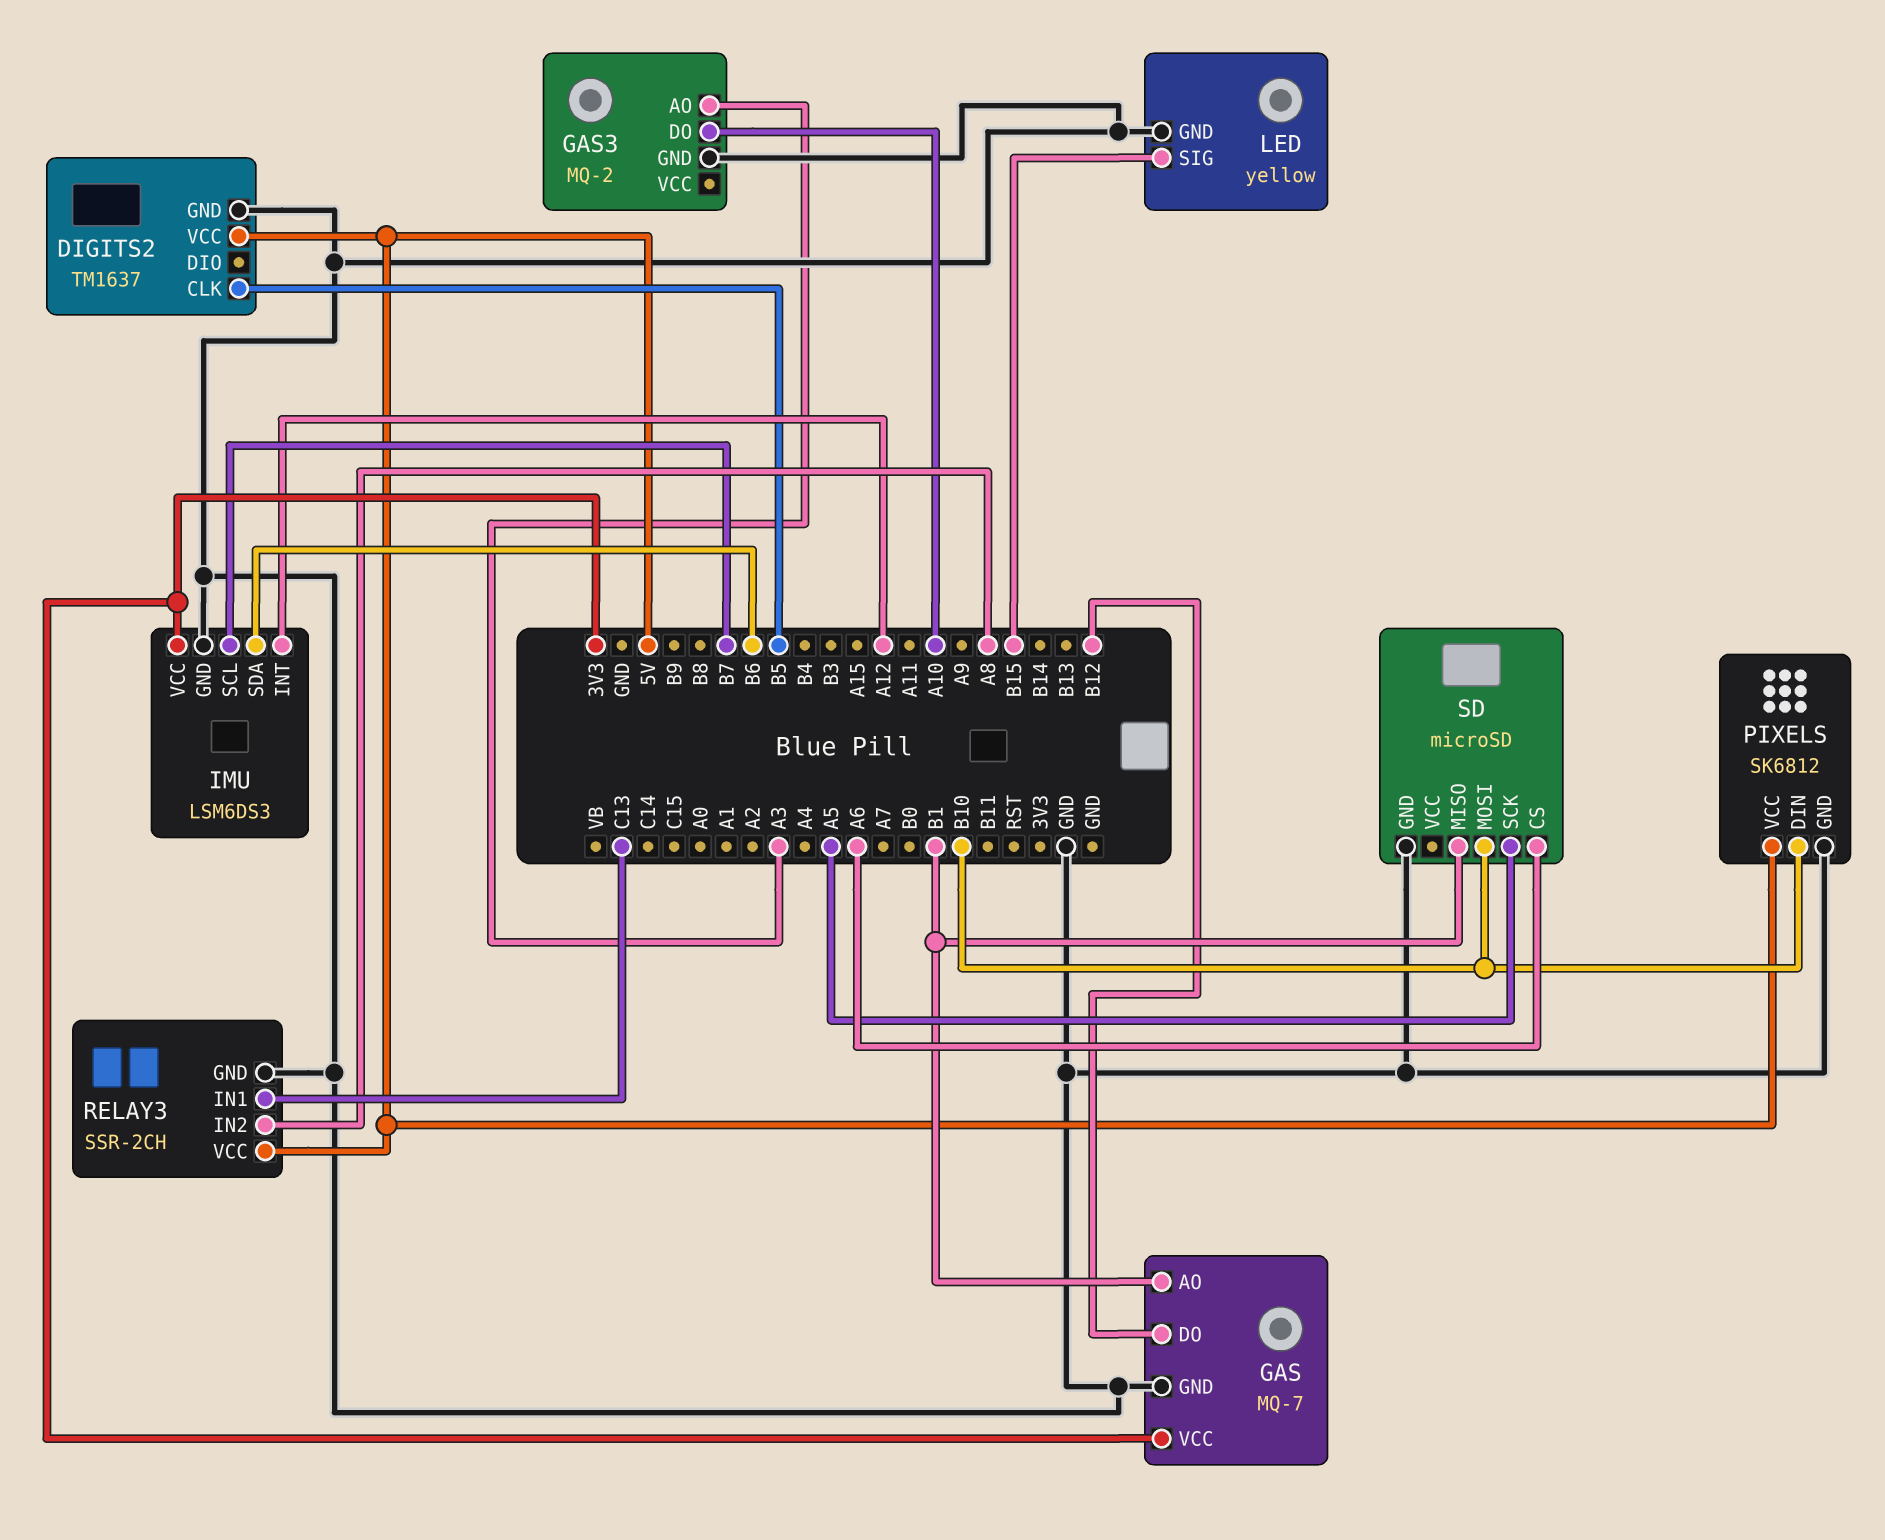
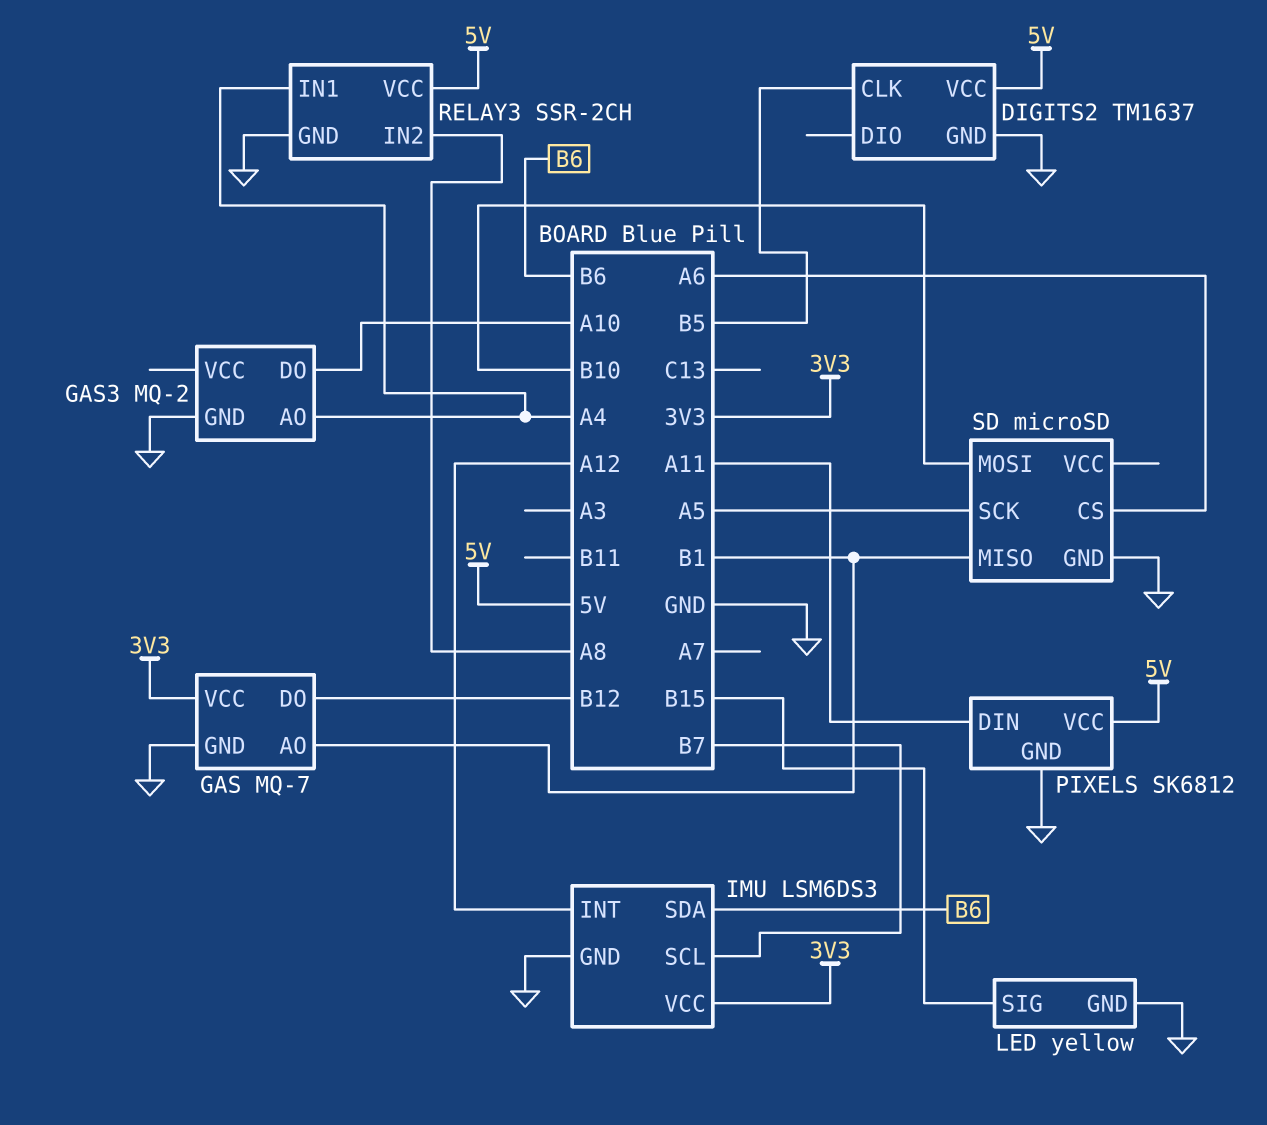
GAS3 pin AO: A3 -> A4
PIXELS pin DIN: B10 -> A11
RELAY3 pin IN1: C13 -> A4

